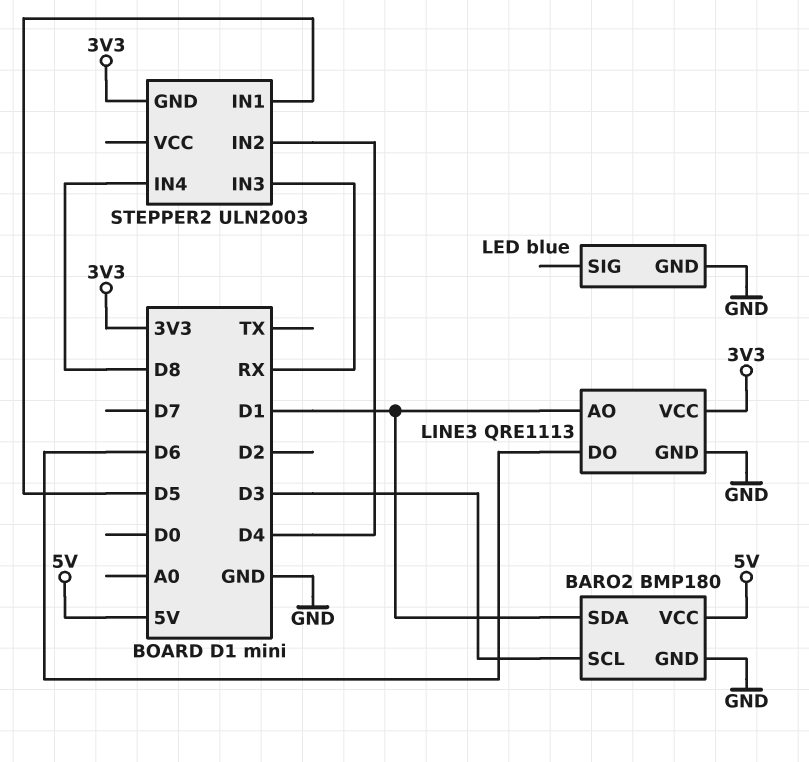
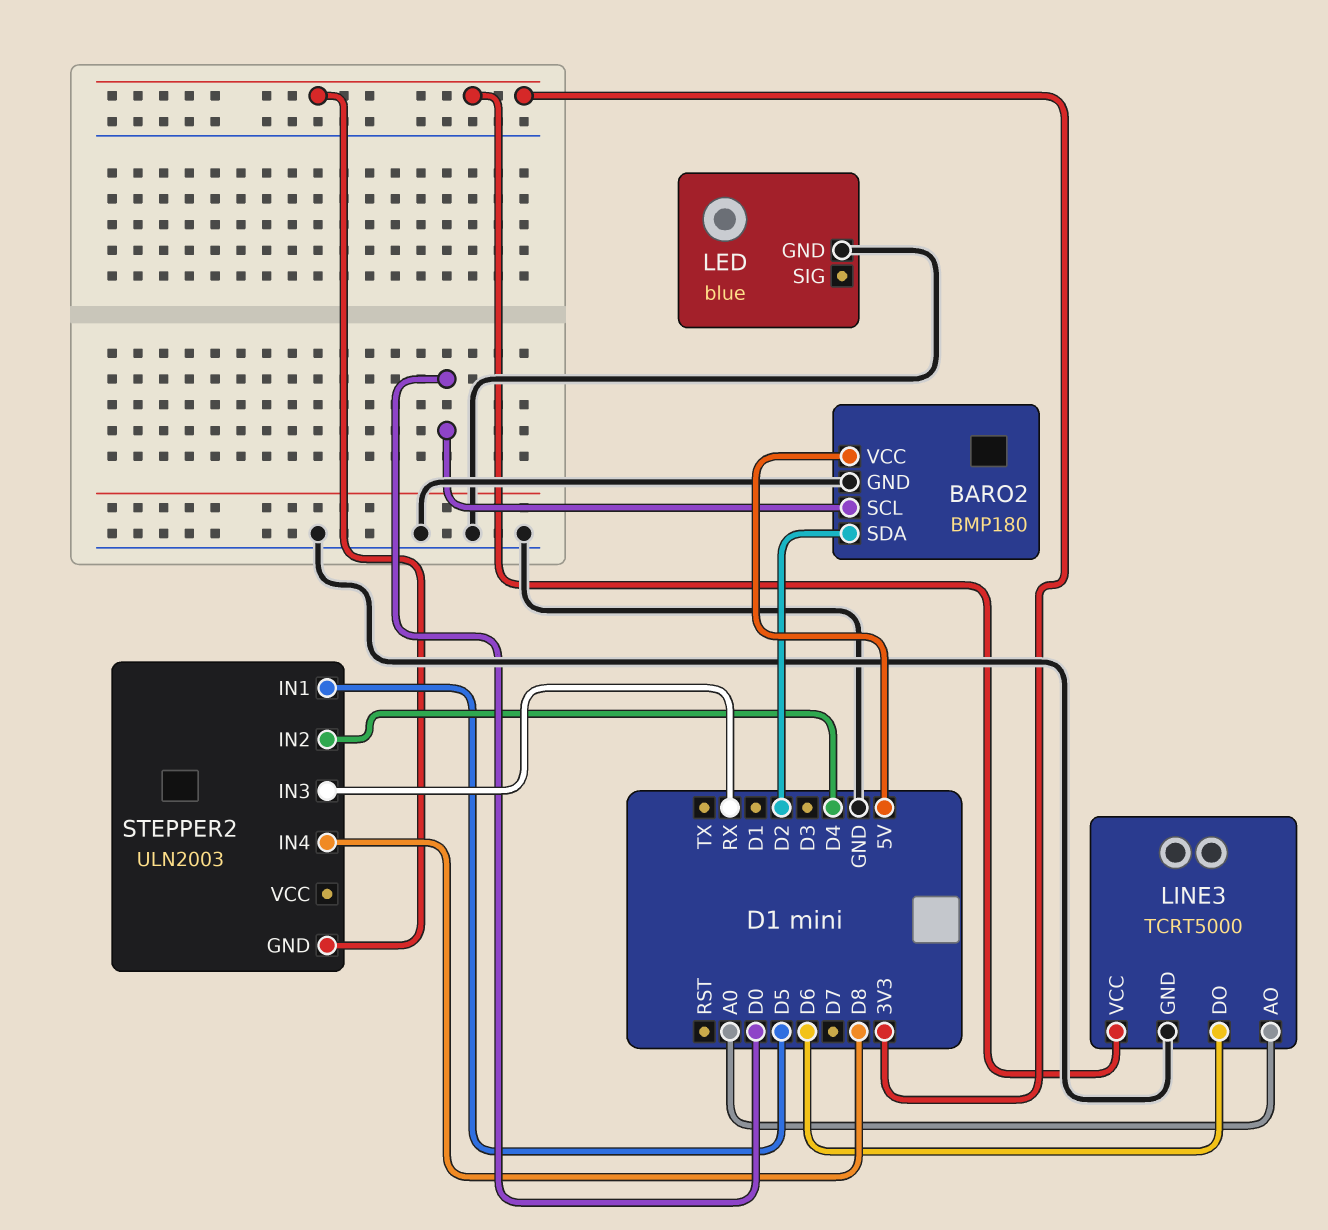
BARO2 pin SCL: D3 -> D0
BARO2 pin SDA: D1 -> D2
LINE3: QRE1113 -> TCRT5000
LINE3 pin AO: D1 -> A0

